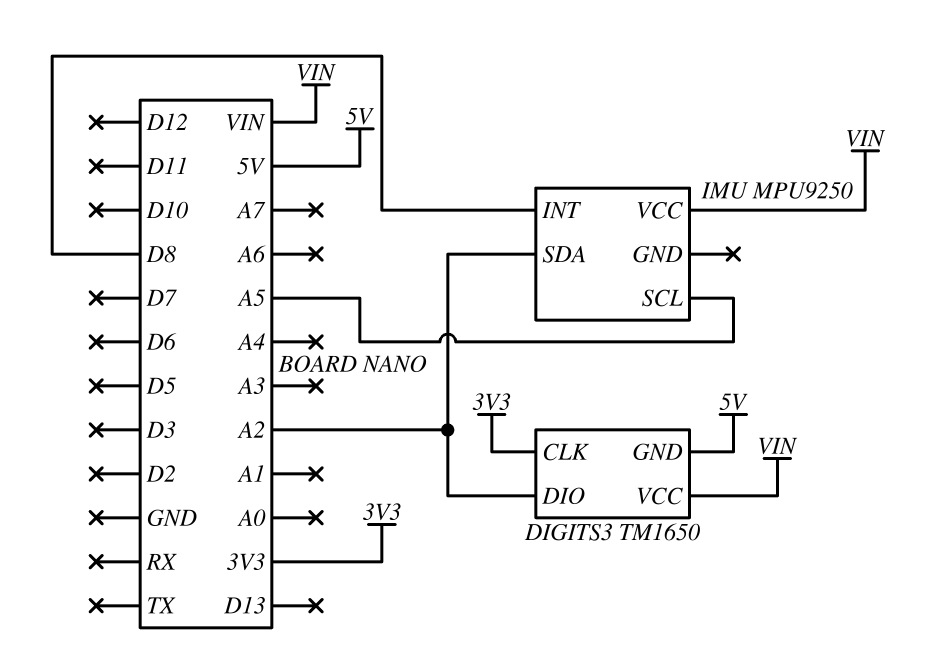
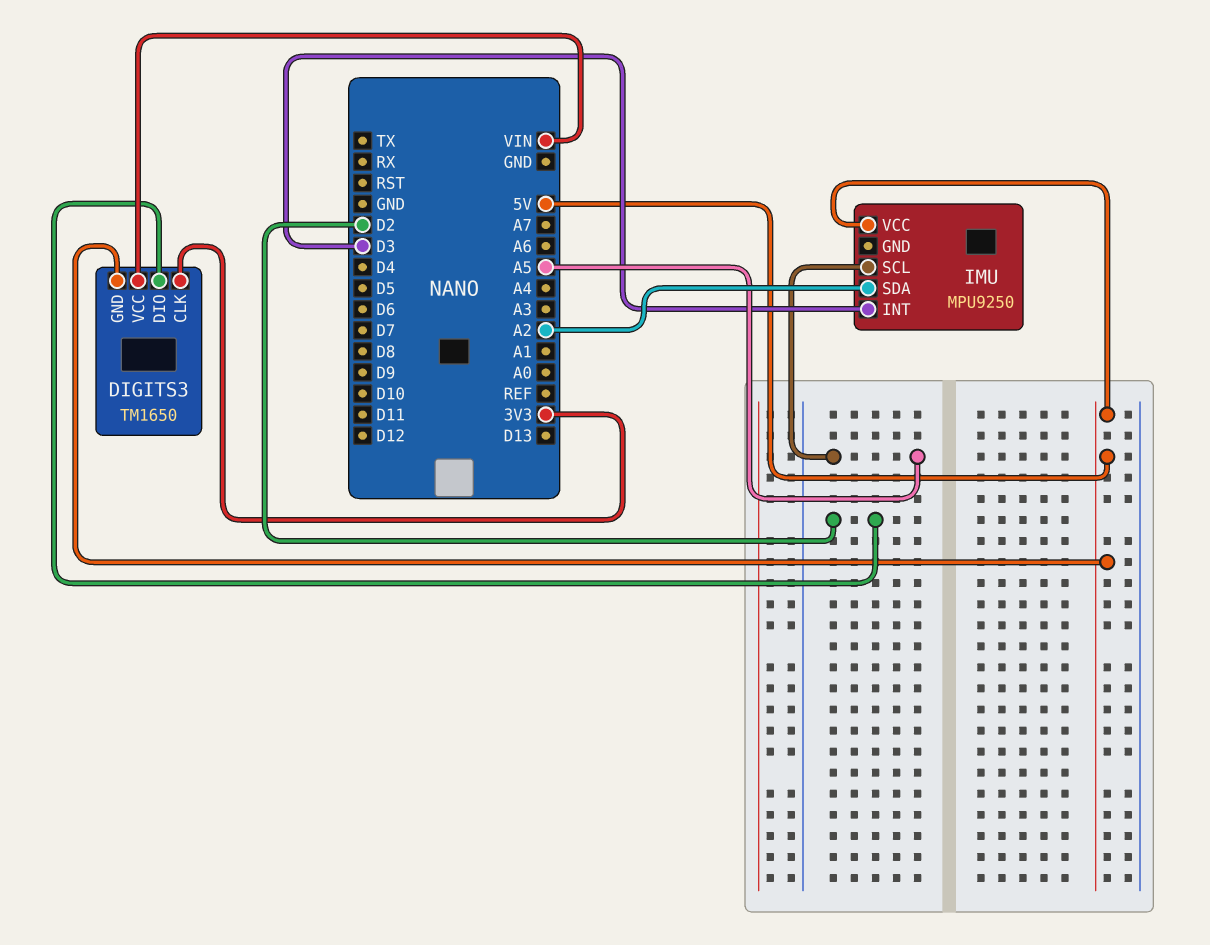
DIGITS3 pin DIO: A2 -> D2
IMU pin INT: D8 -> D3
IMU pin VCC: VIN -> 5V

